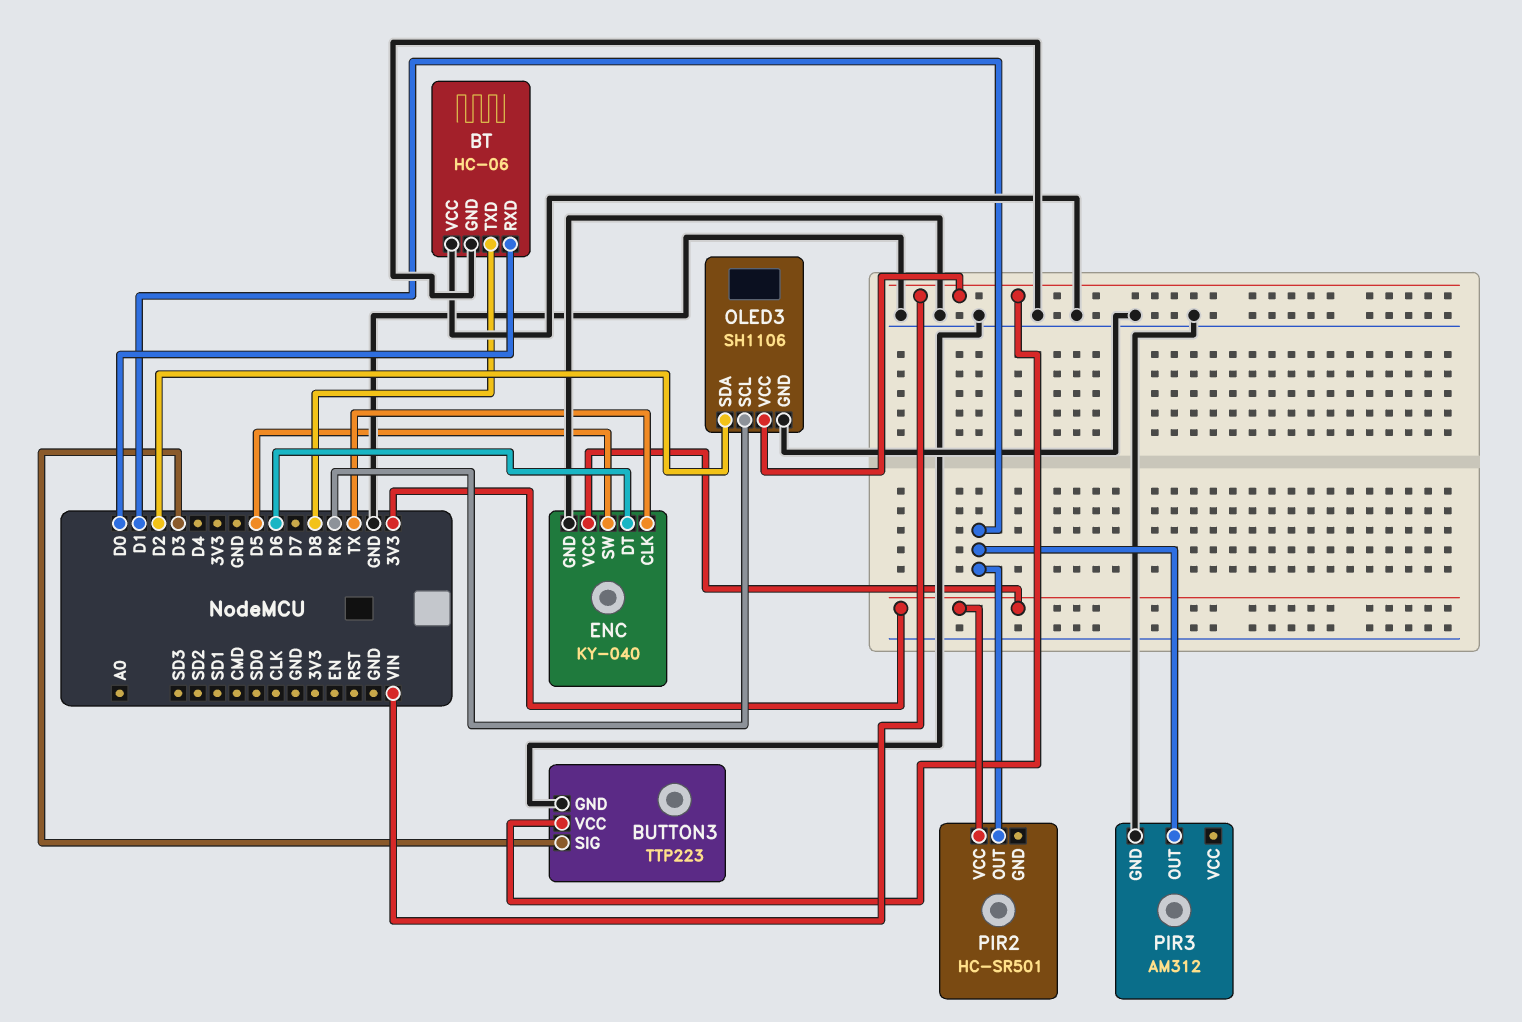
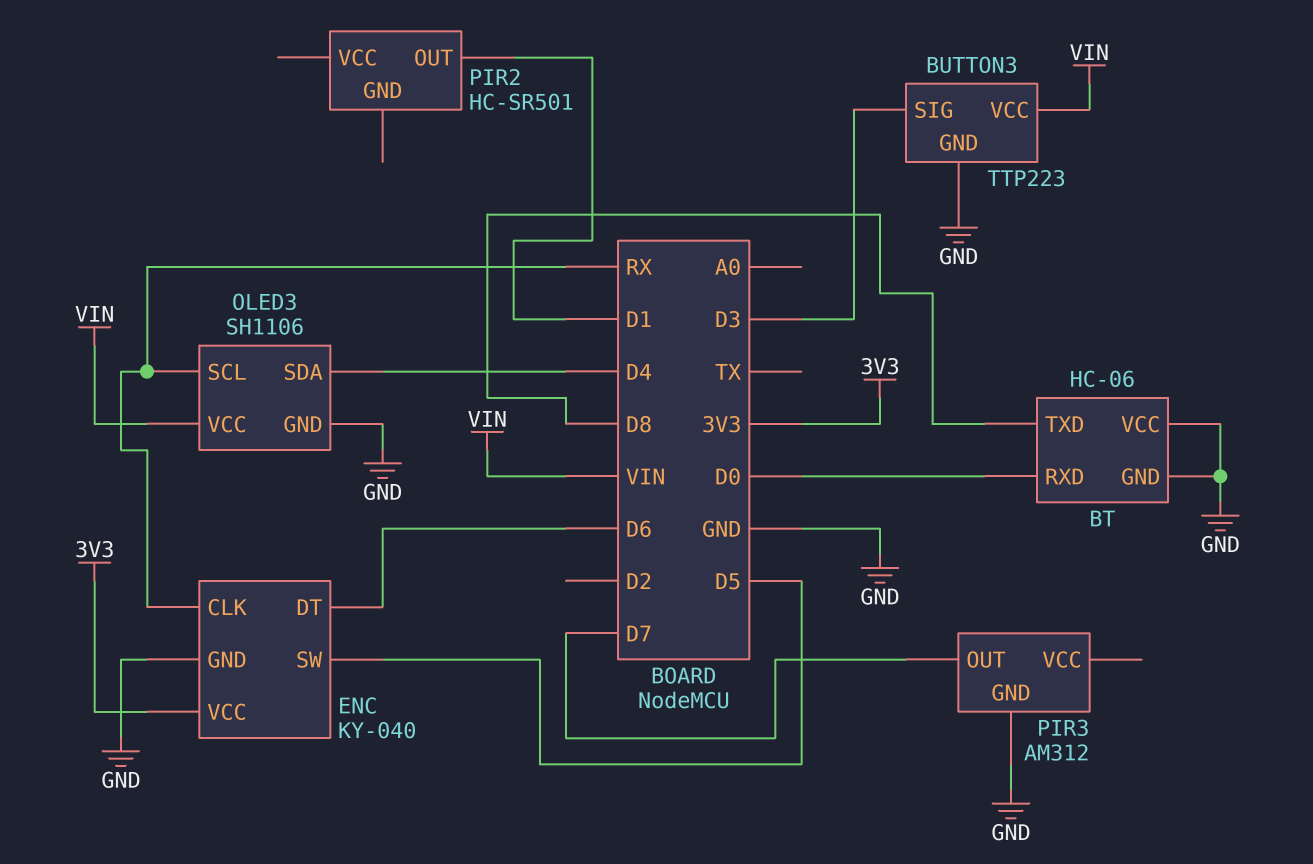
ENC pin CLK: TX -> RX
OLED3 pin SDA: D2 -> D4
PIR2 pin VCC: 3V3 -> none
PIR3 pin OUT: D1 -> D7

